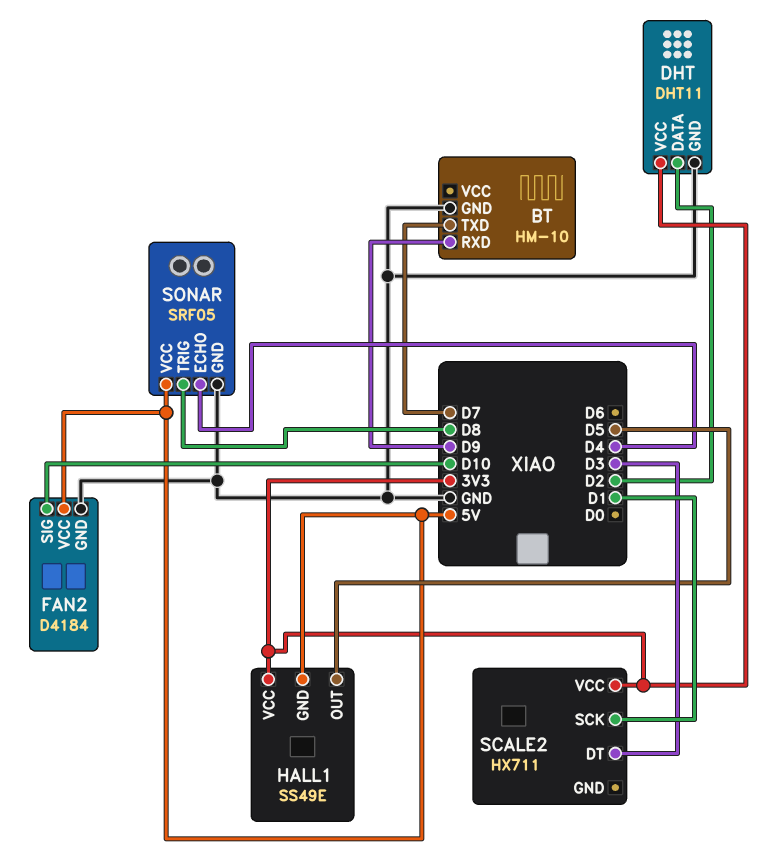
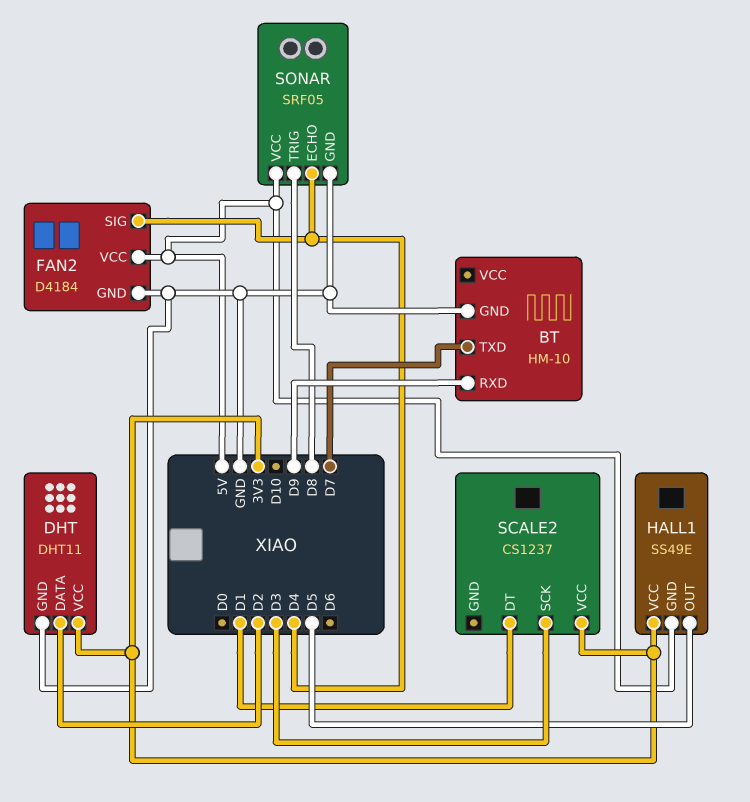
FAN2 pin SIG: D10 -> D4
SCALE2: HX711 -> CS1237
SCALE2 pin DT: D3 -> D1
SCALE2 pin SCK: D1 -> D3

